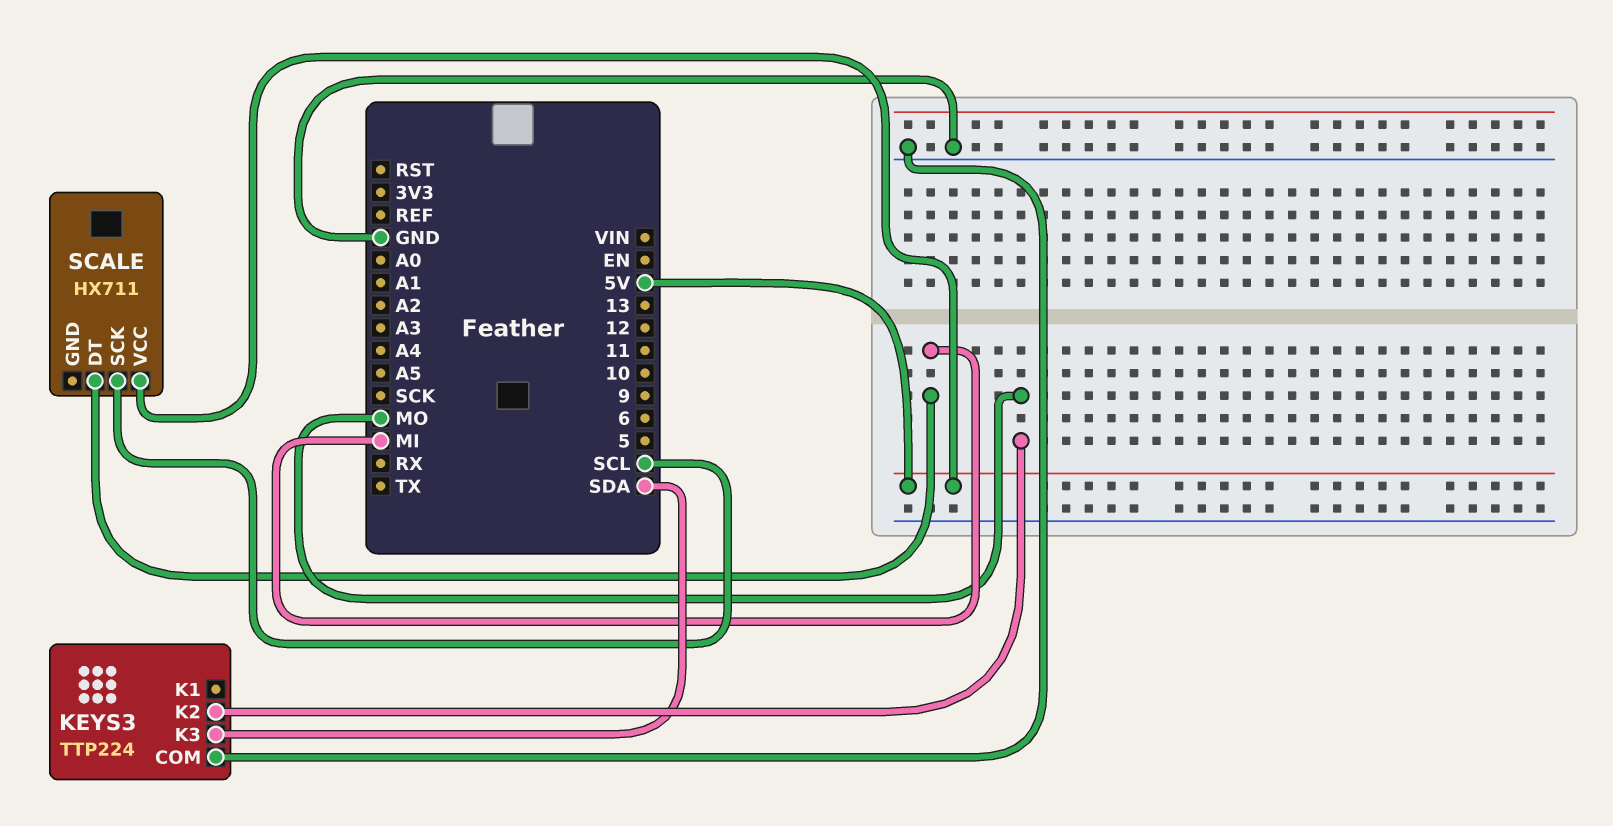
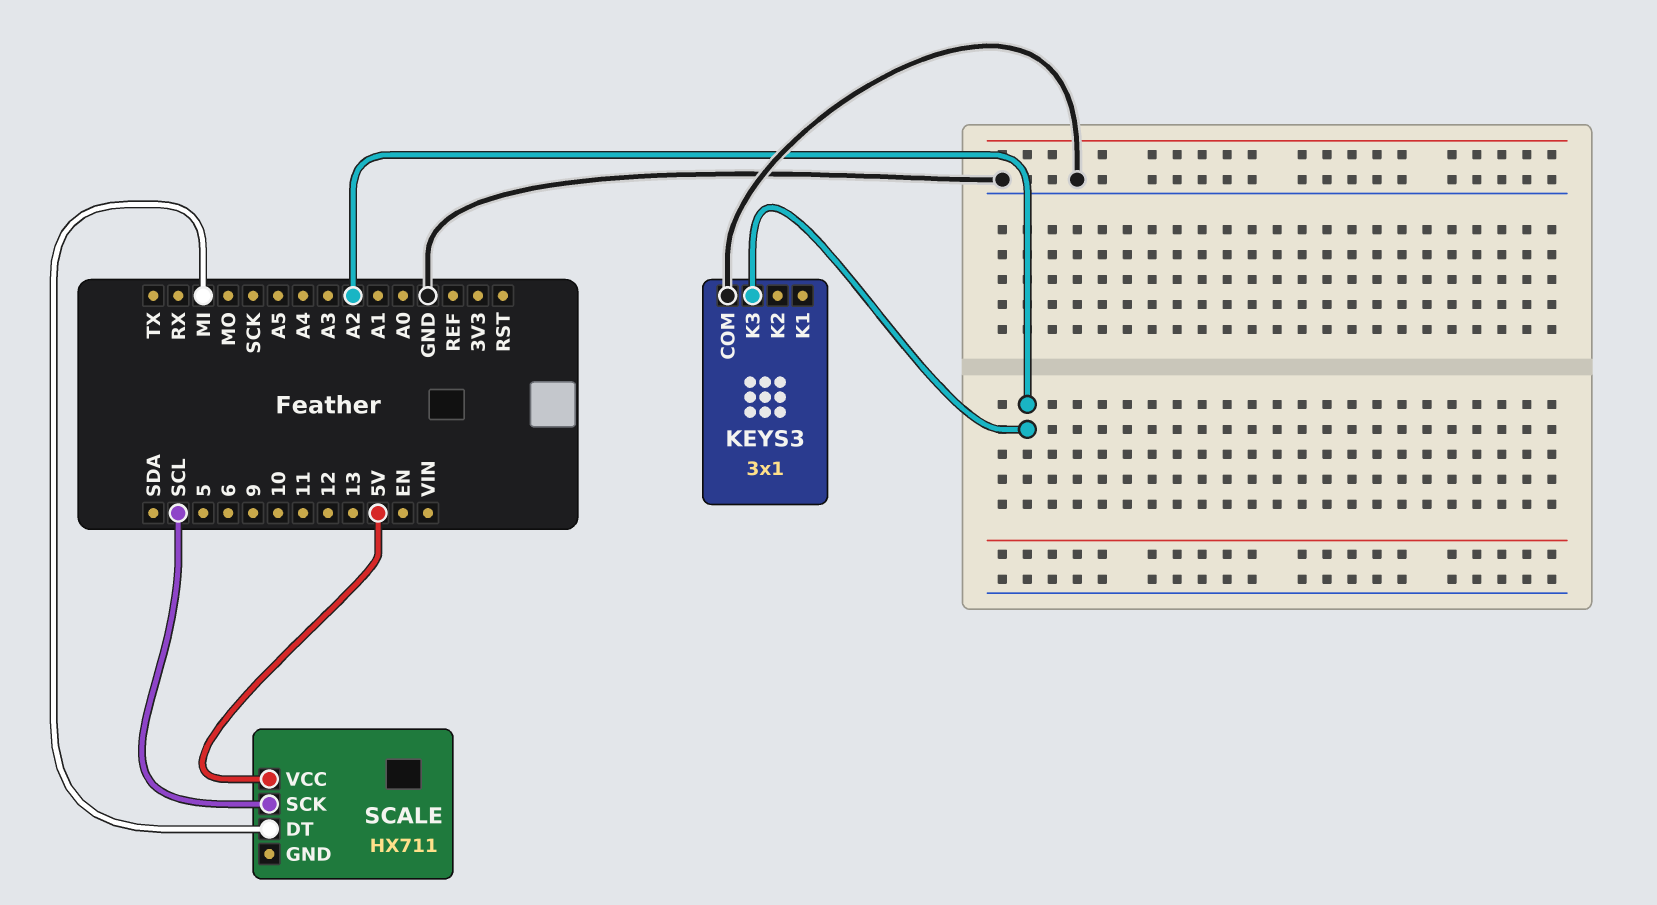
KEYS3: TTP224 -> 3x1
KEYS3 pin K2: MO -> none
KEYS3 pin K3: SDA -> A2

